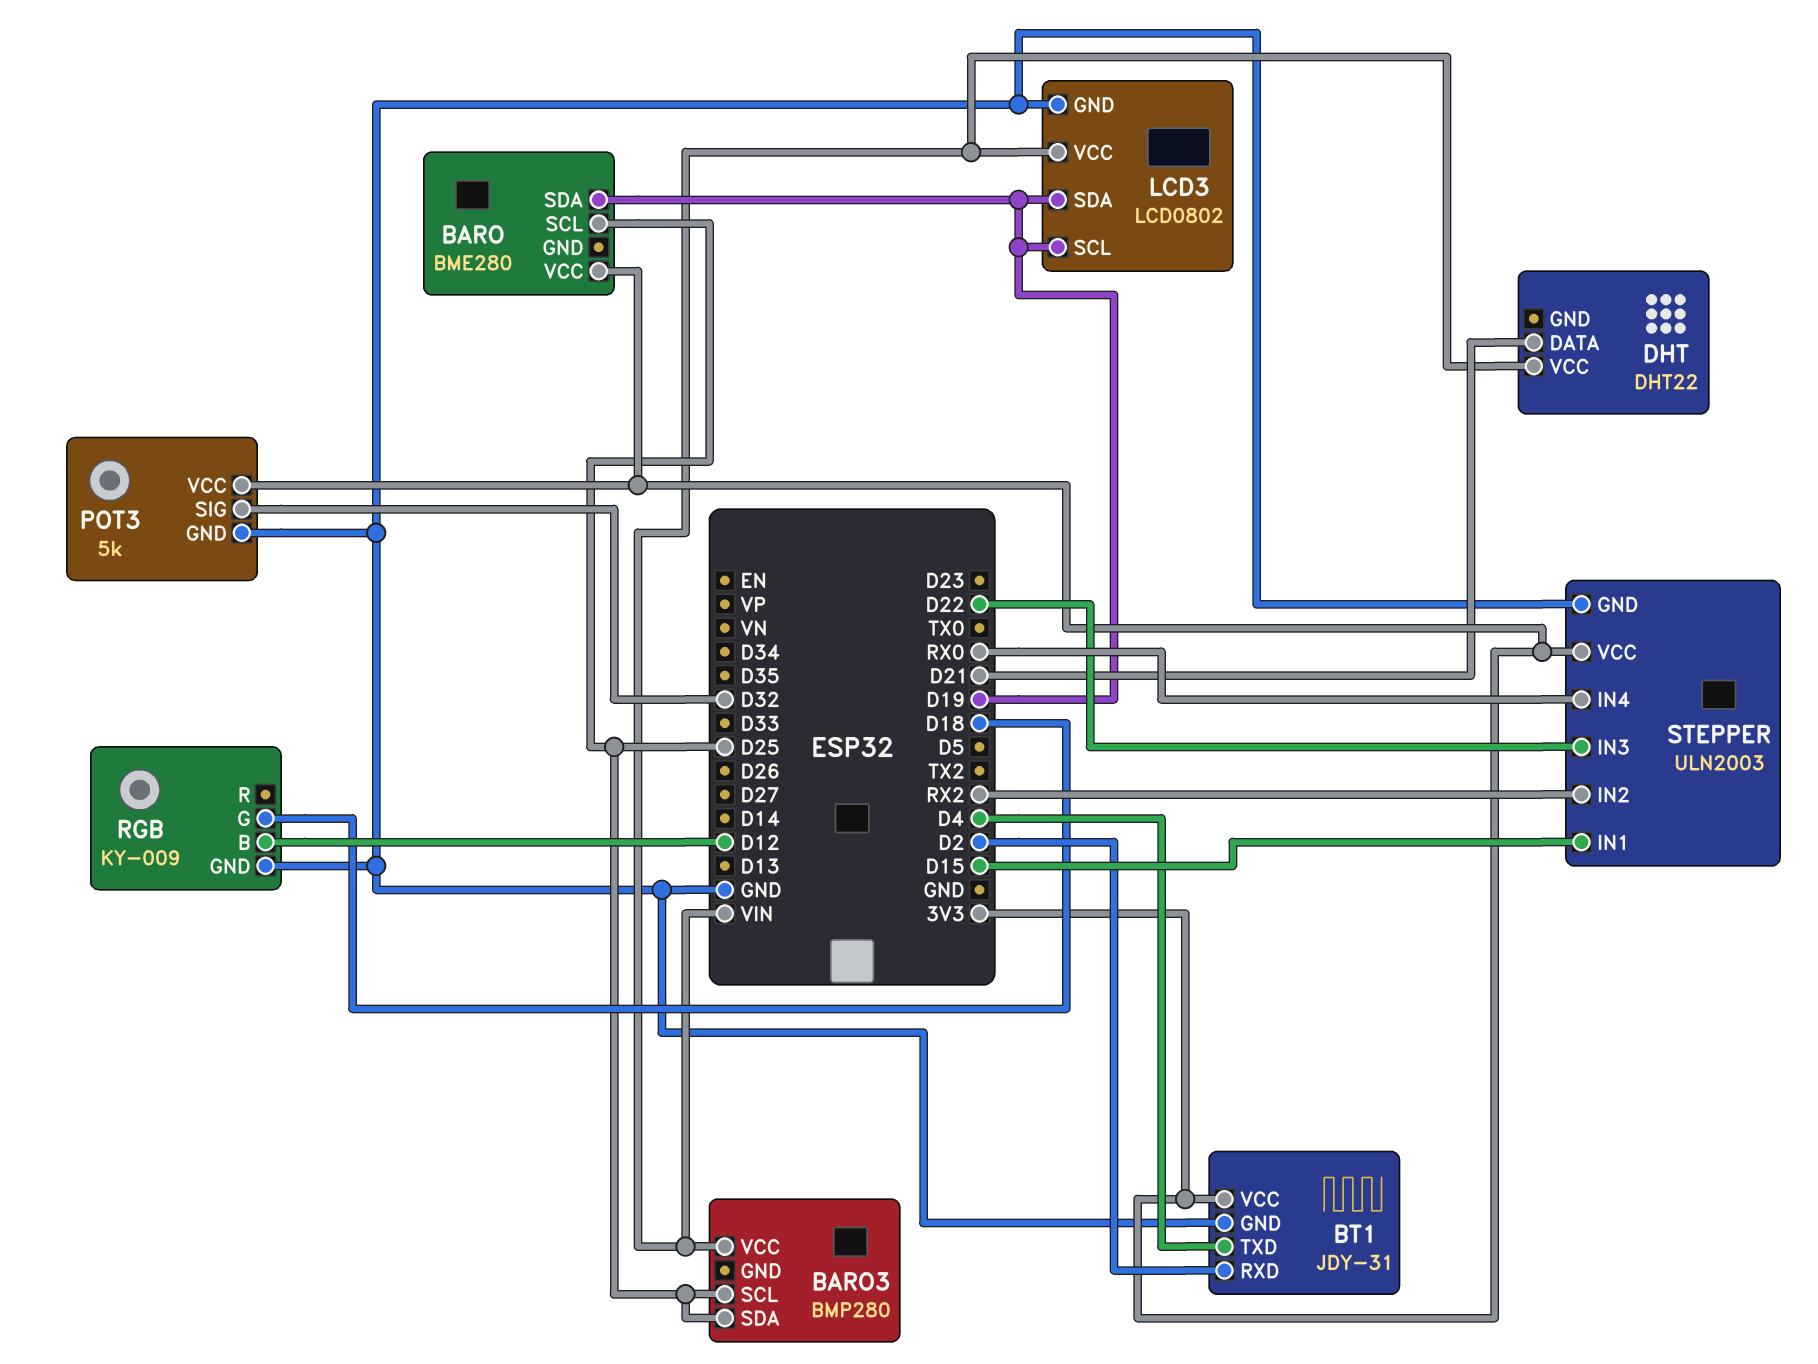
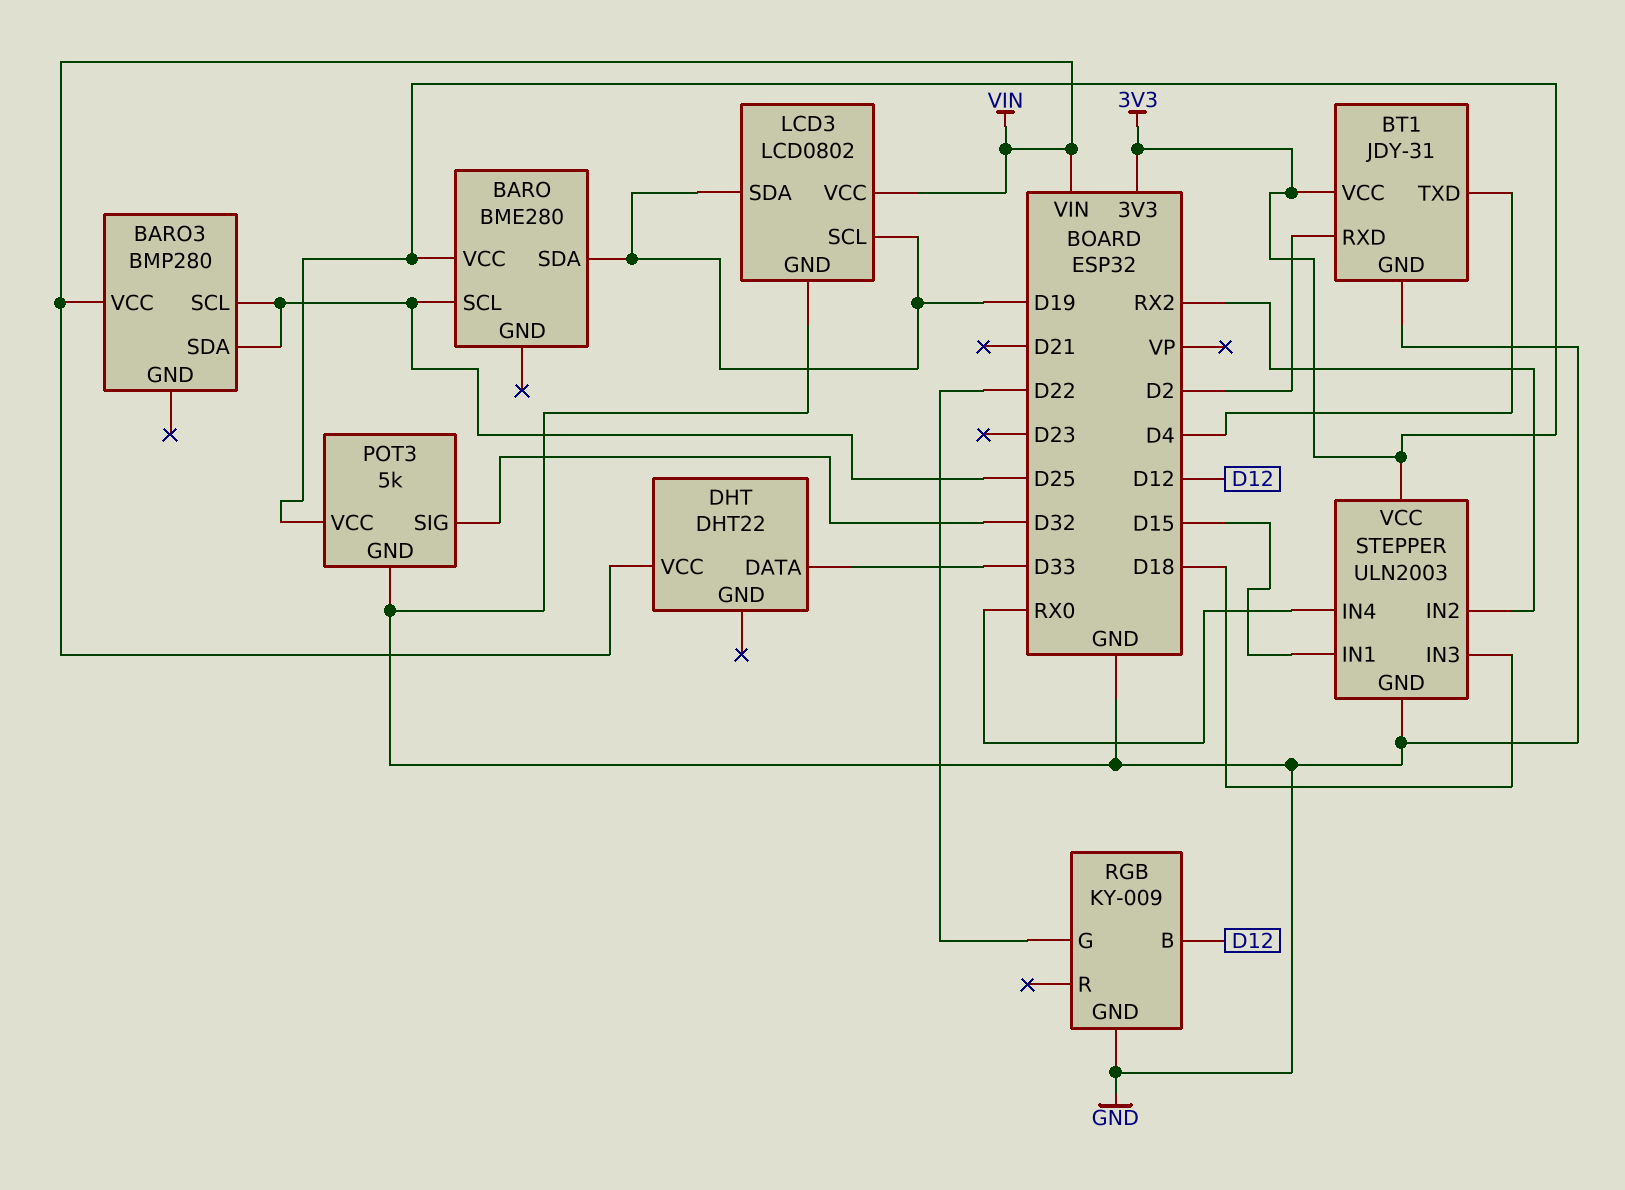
DHT pin DATA: D21 -> D33
RGB pin G: D18 -> D22
STEPPER pin IN3: D22 -> D18

